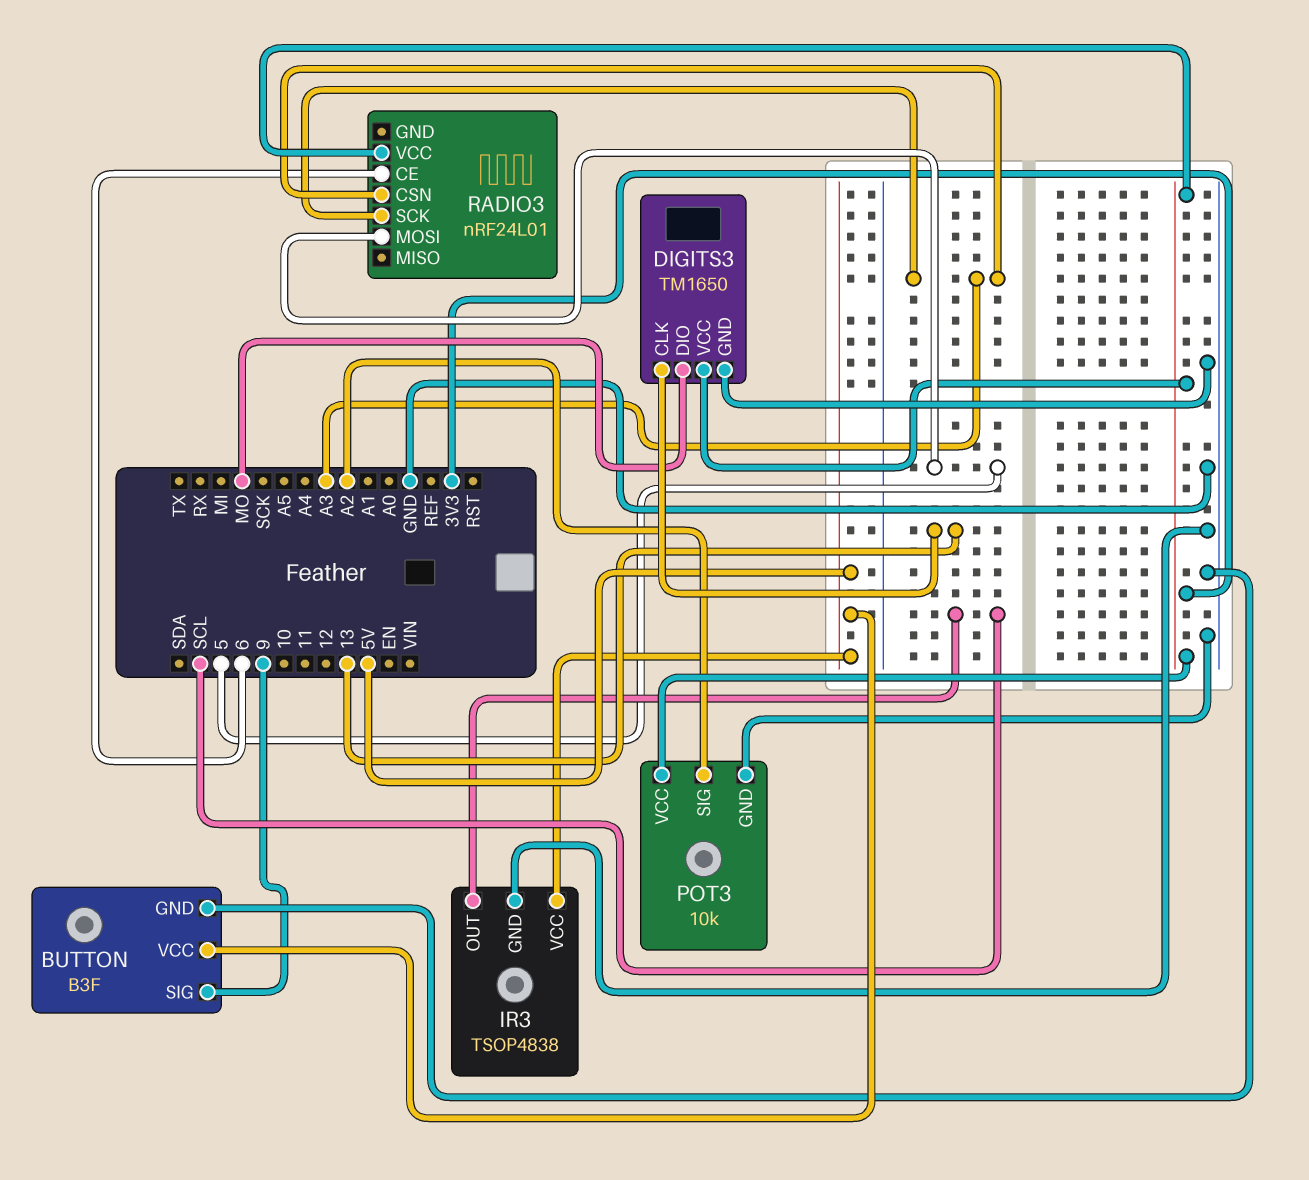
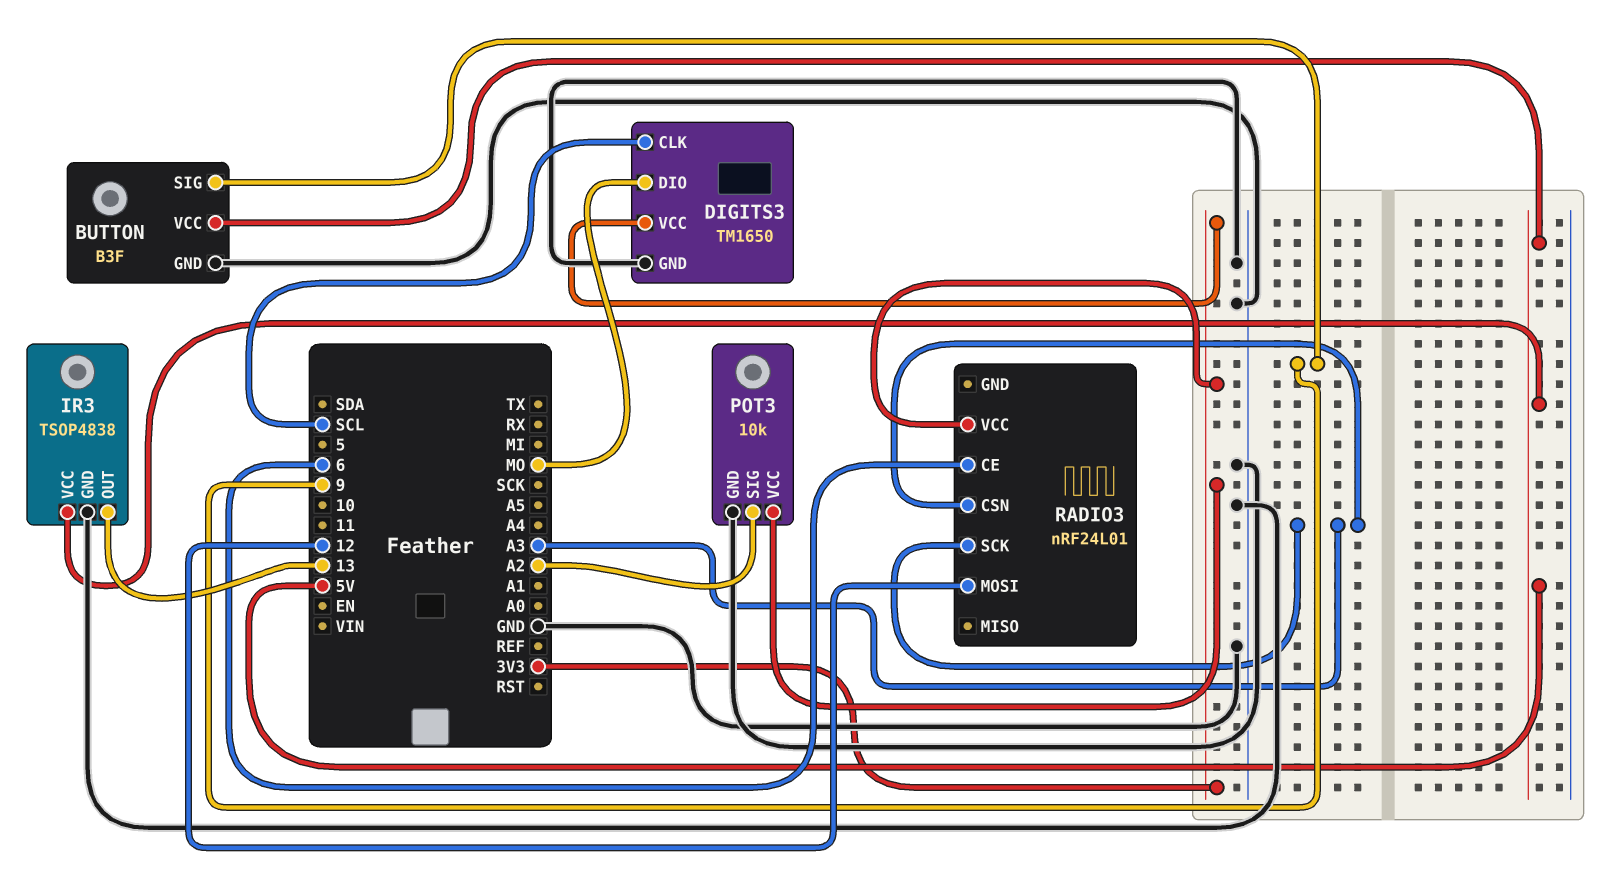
DIGITS3 pin CLK: 13 -> SCL
IR3 pin OUT: SCL -> 13
RADIO3 pin MOSI: 5 -> 12

